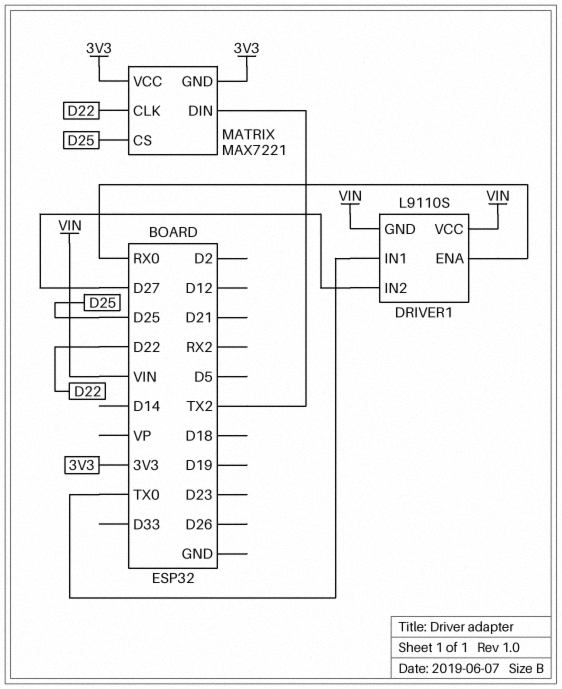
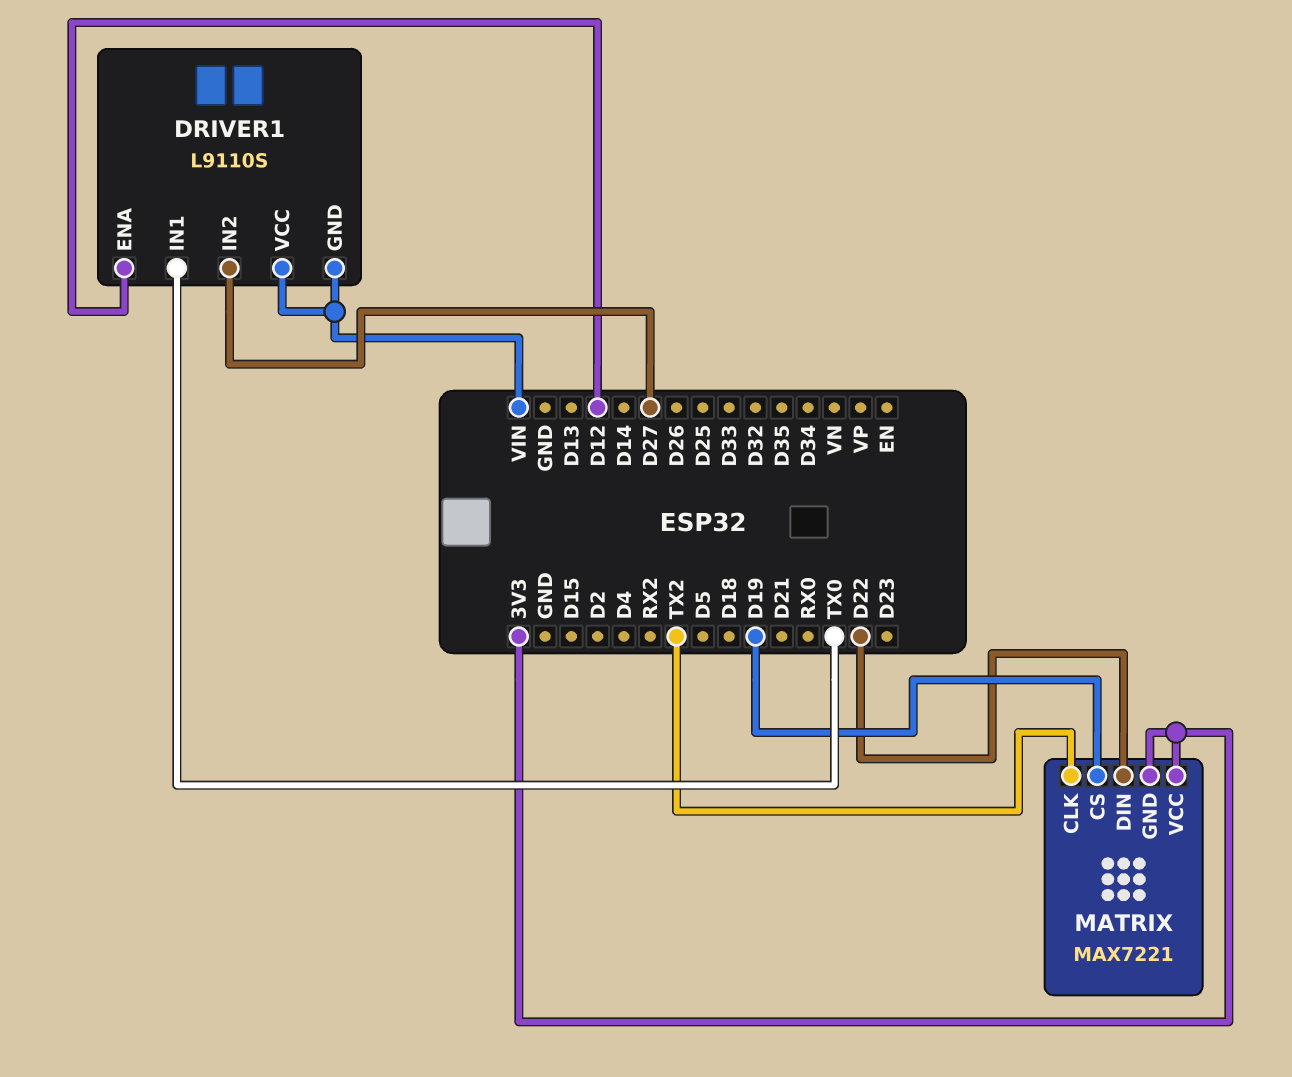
DRIVER1 pin ENA: RX0 -> D12
MATRIX pin CLK: D22 -> TX2
MATRIX pin CS: D25 -> D19
MATRIX pin DIN: TX2 -> D22

